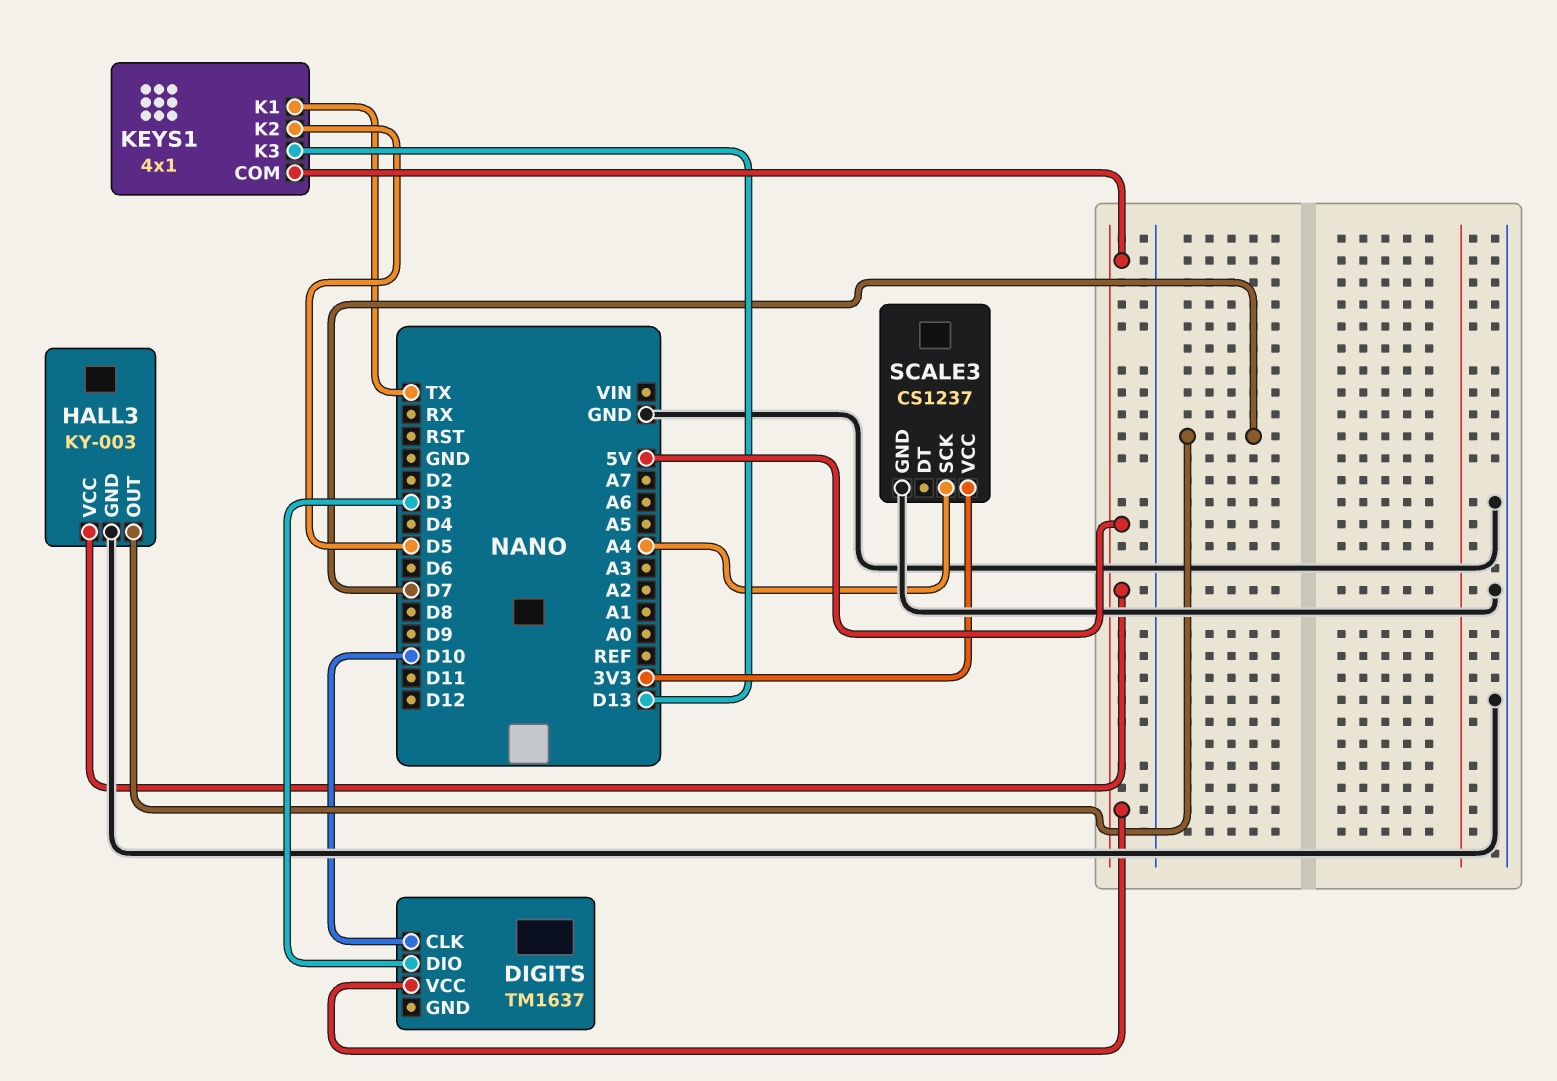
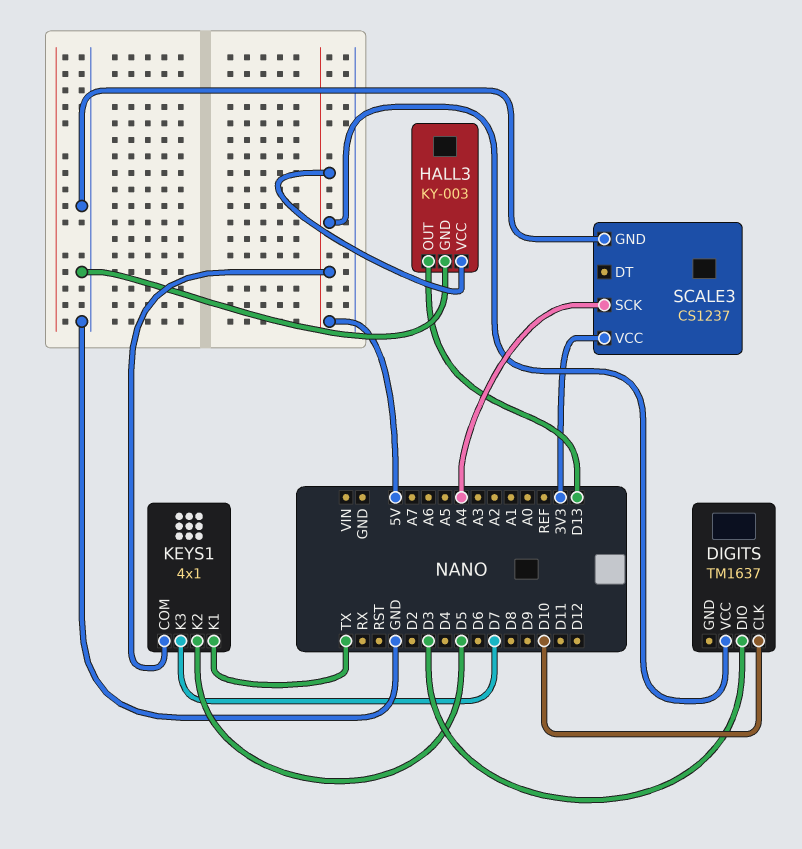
HALL3 pin OUT: D7 -> D13
KEYS1 pin K3: D13 -> D7

